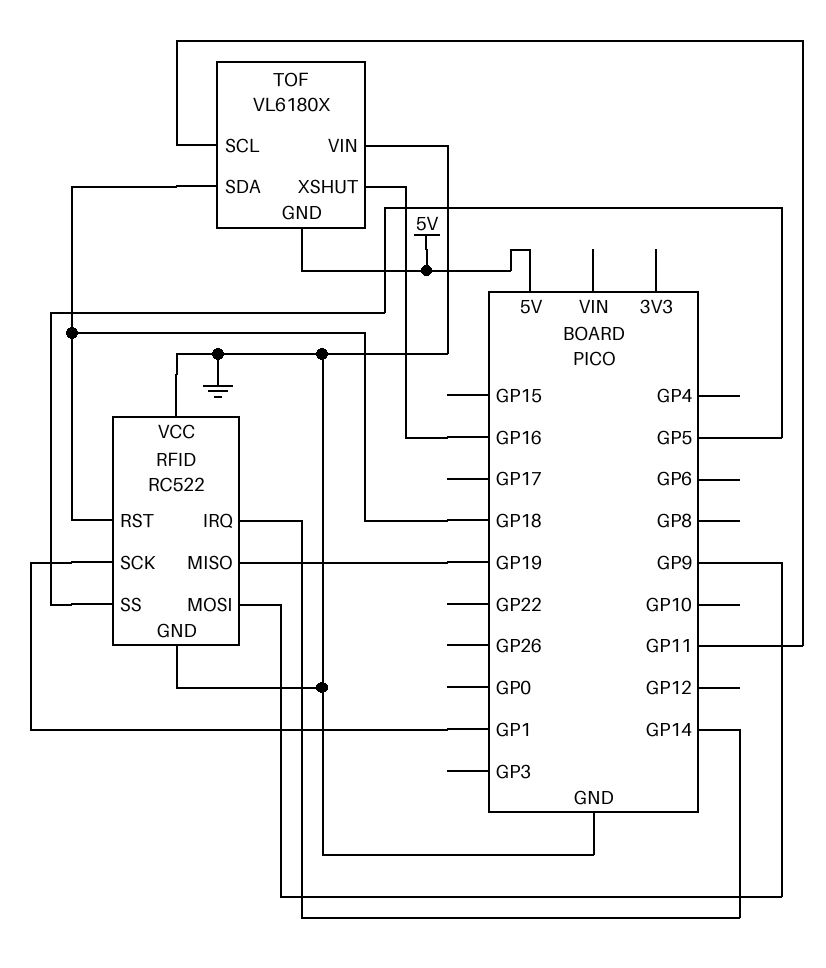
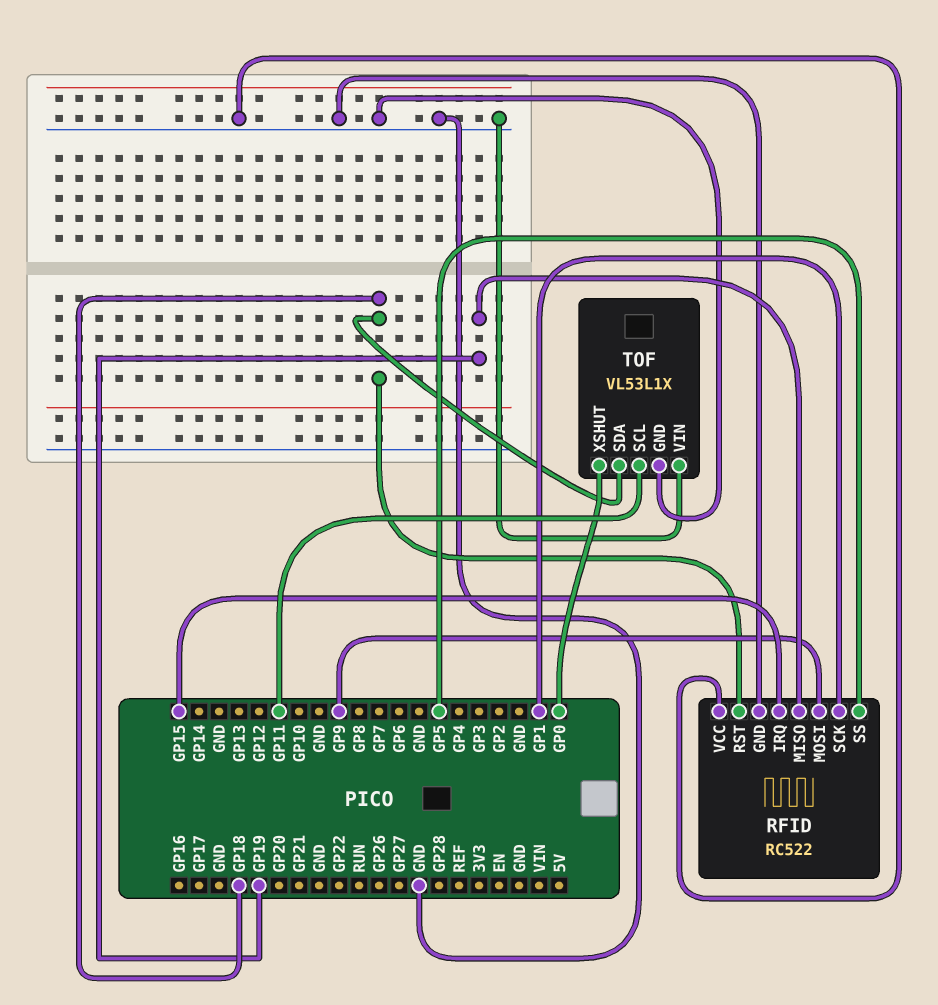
RFID pin IRQ: GP14 -> GP15
TOF: VL6180X -> VL53L1X
TOF pin GND: 5V -> GND
TOF pin XSHUT: GP16 -> GP0

